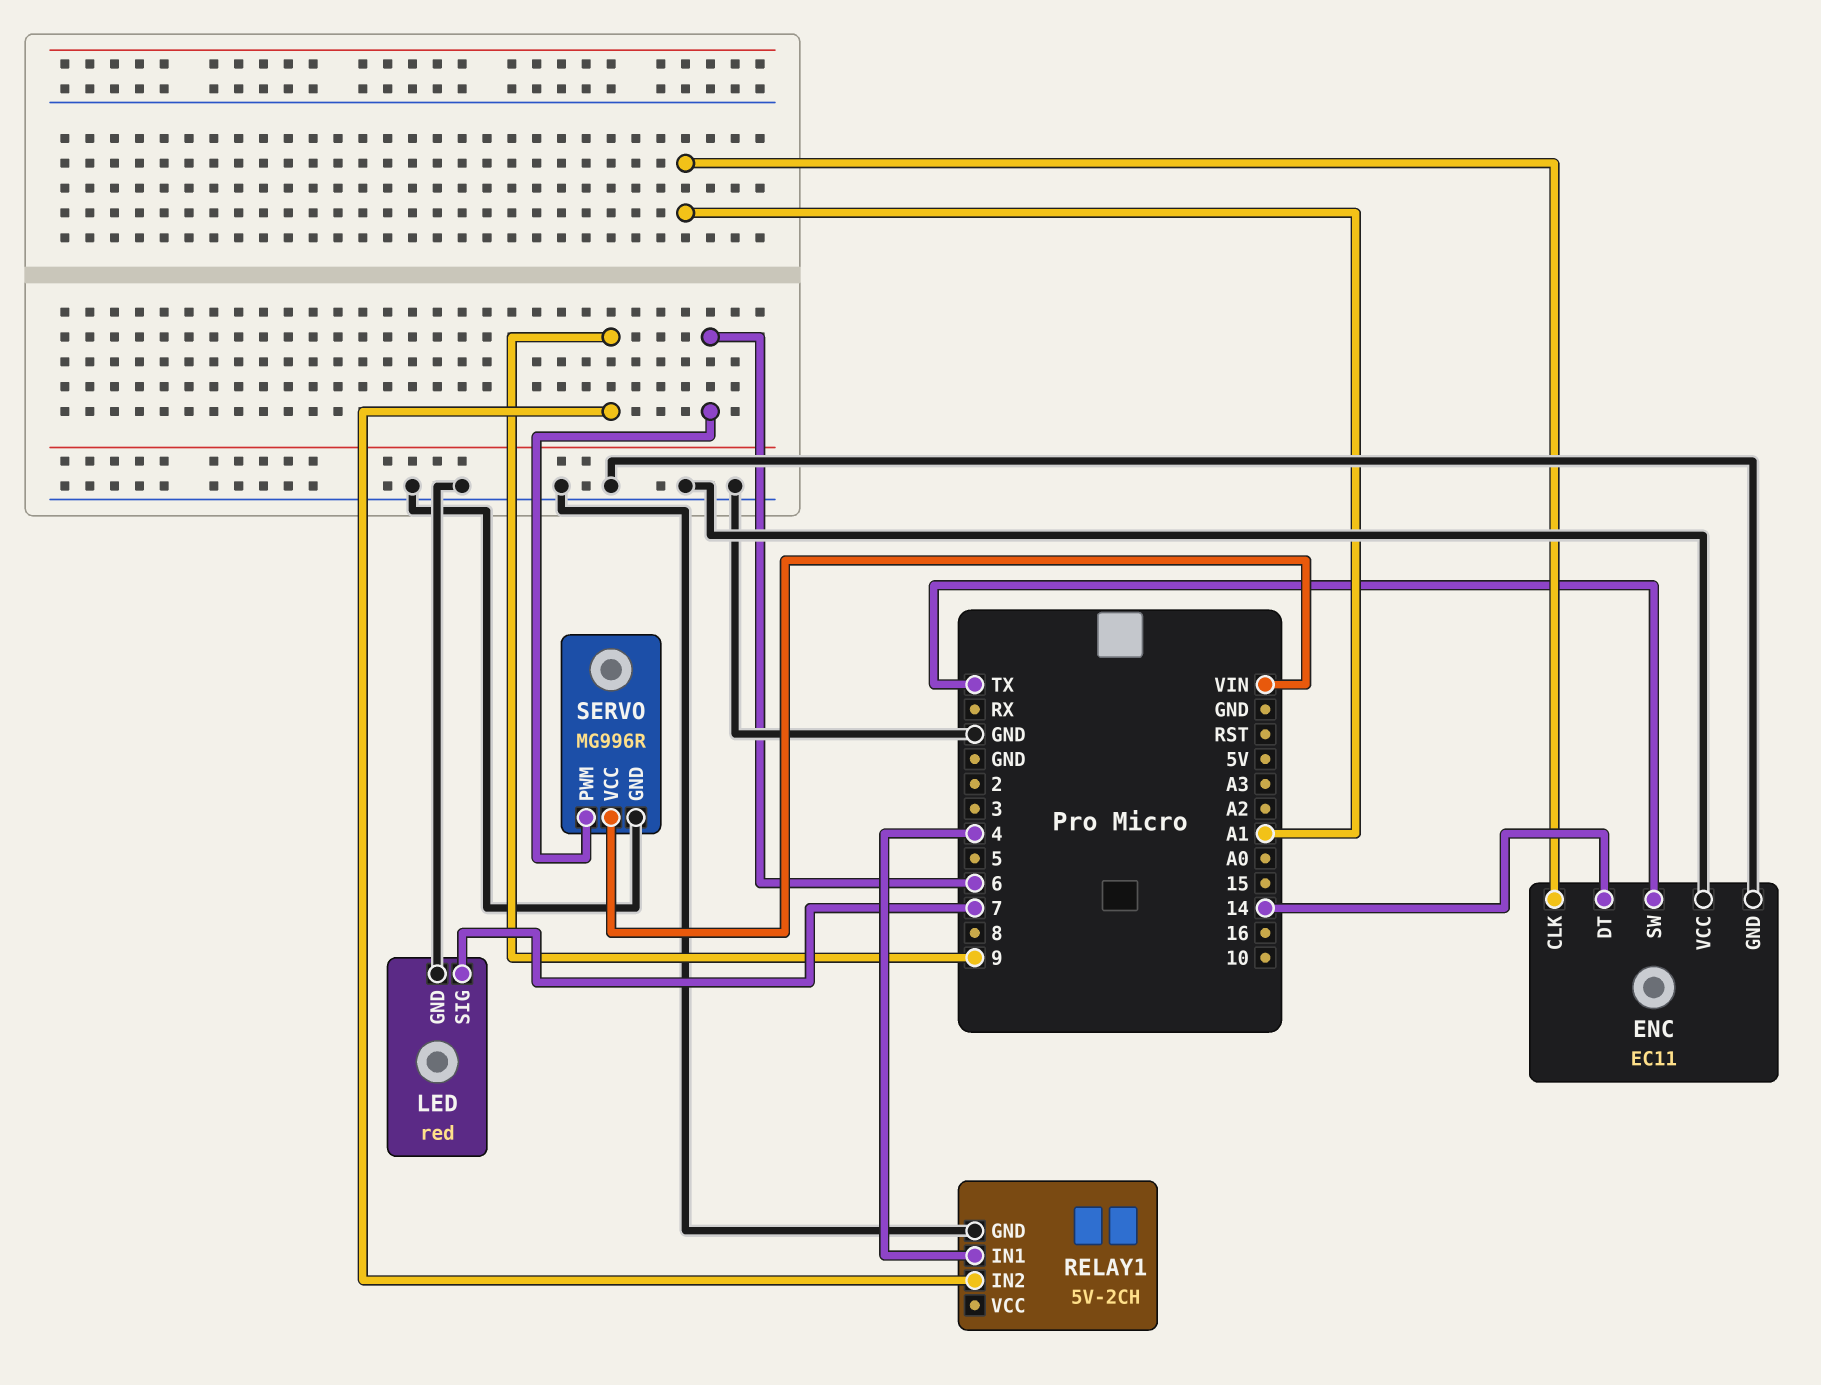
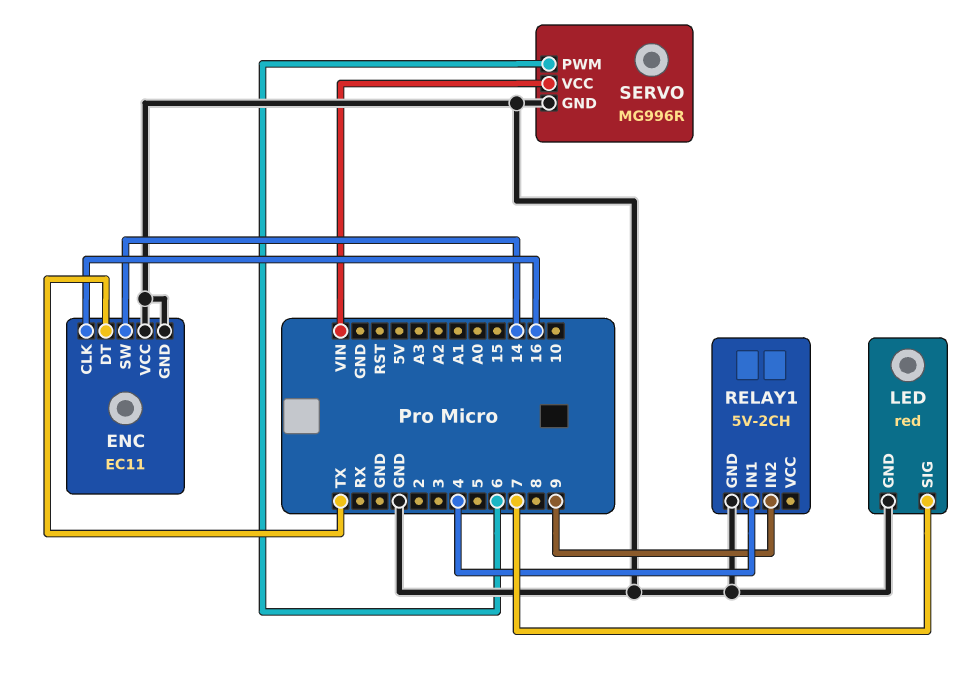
ENC pin CLK: A1 -> 16
ENC pin DT: 14 -> TX
ENC pin SW: TX -> 14

